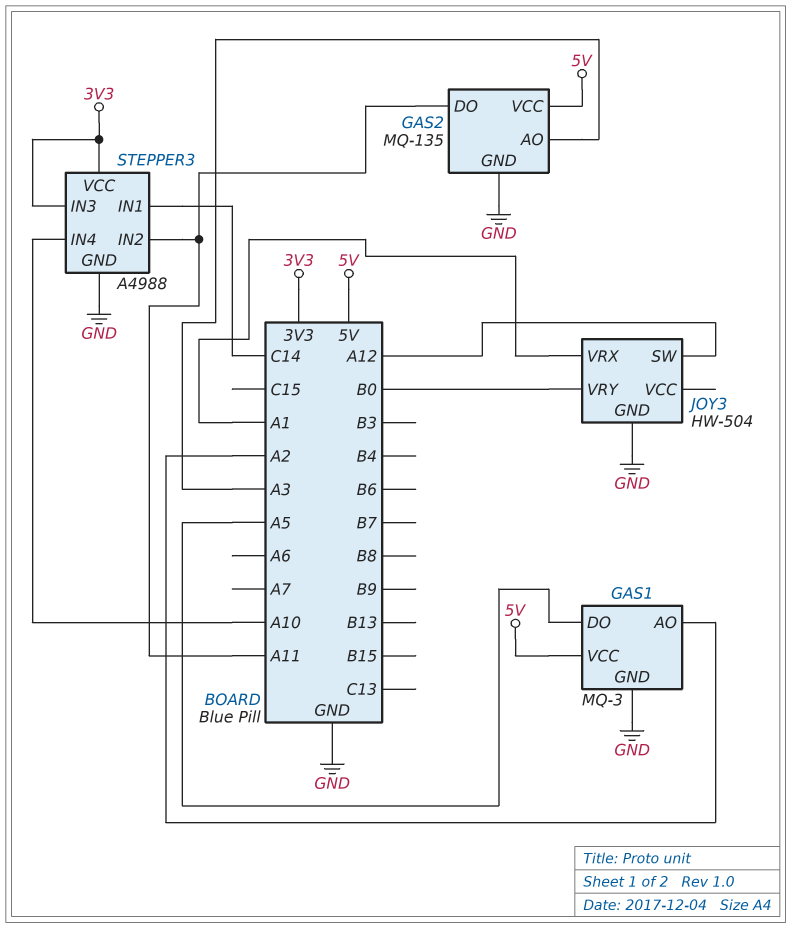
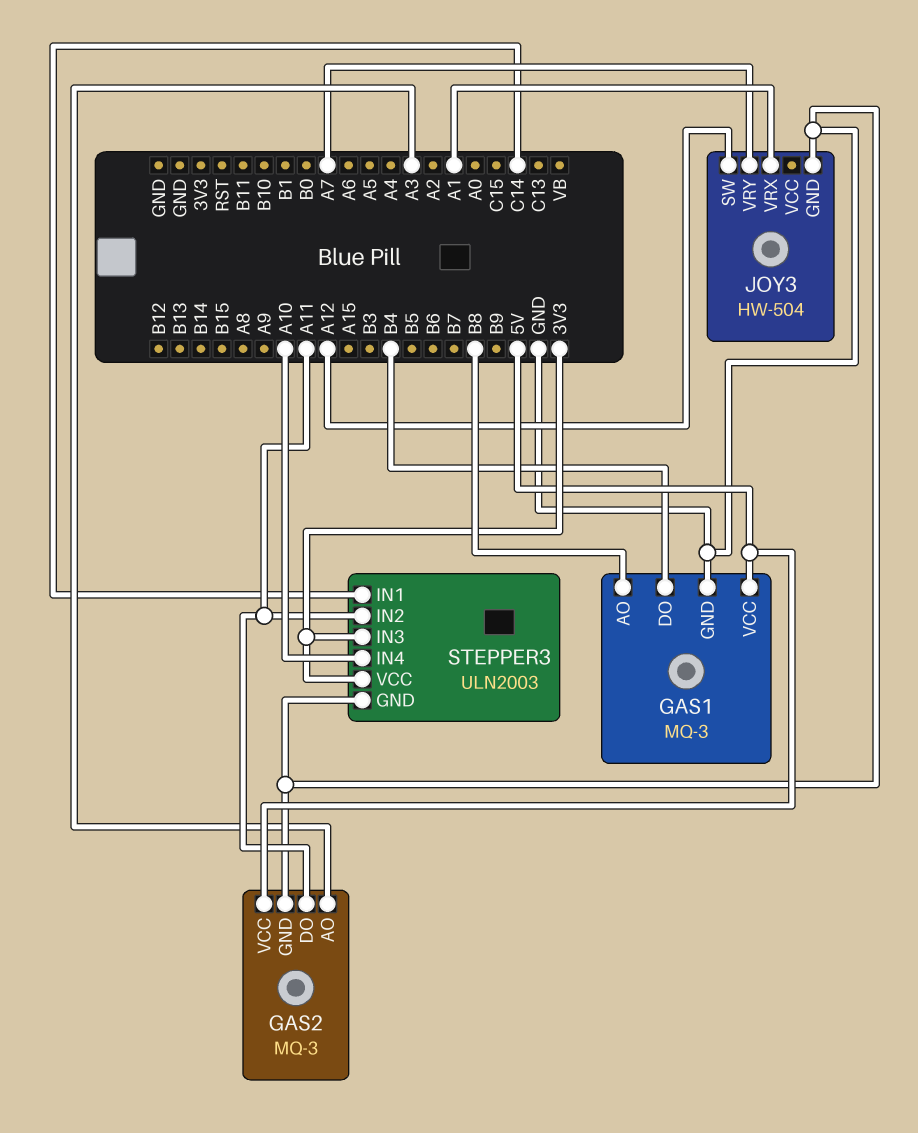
GAS1 pin AO: A2 -> B8
GAS1 pin DO: A5 -> B4
GAS2: MQ-135 -> MQ-3
JOY3 pin VRY: B0 -> A7
STEPPER3: A4988 -> ULN2003

